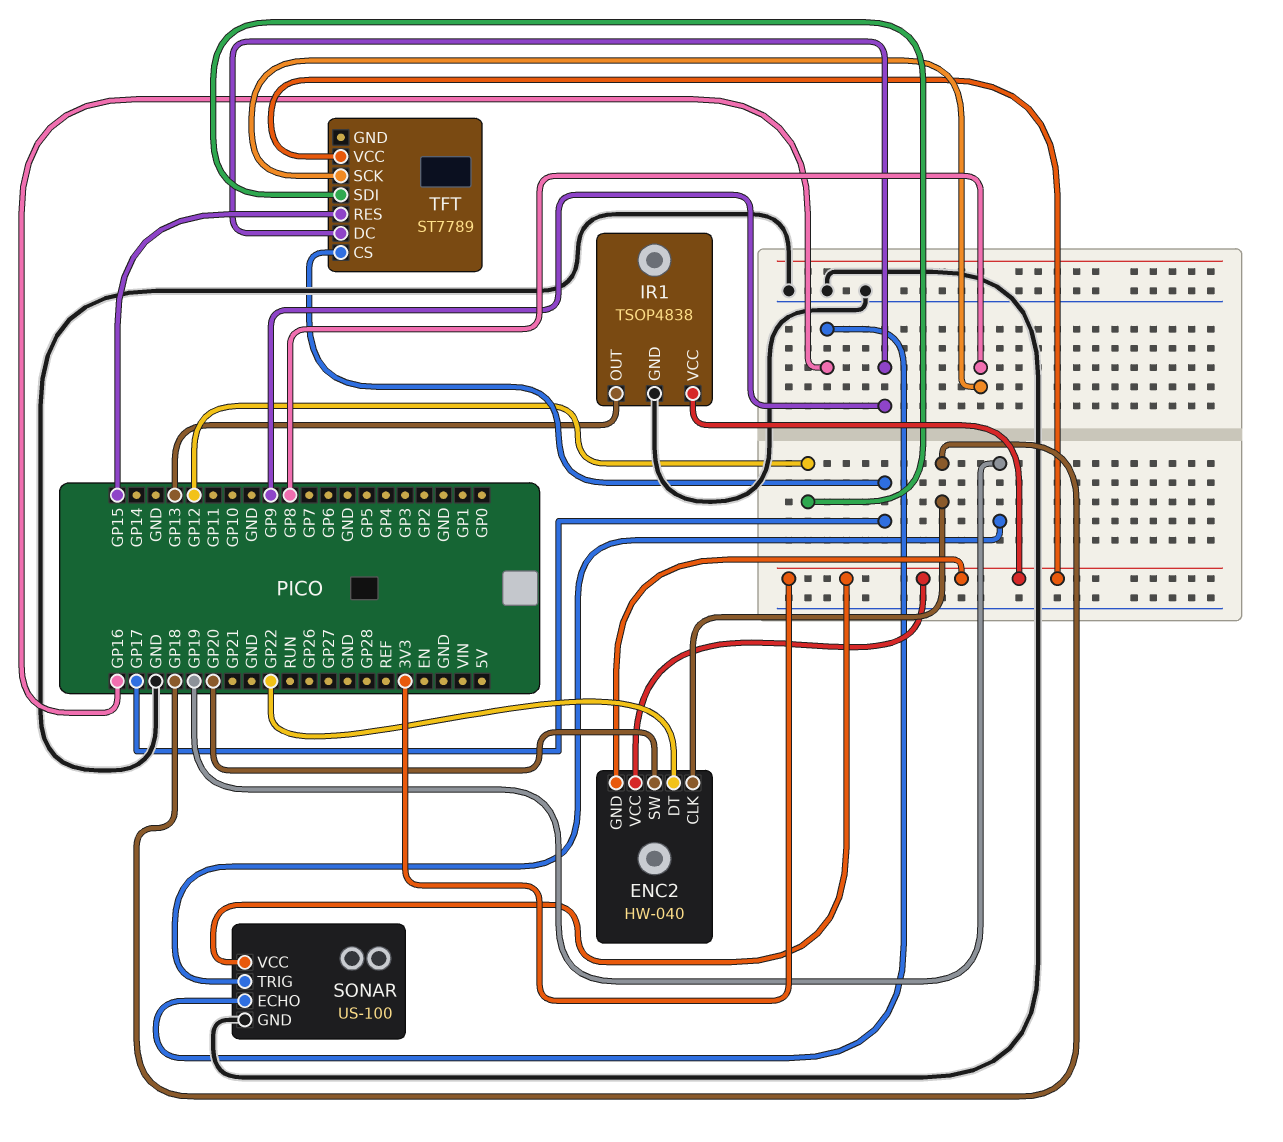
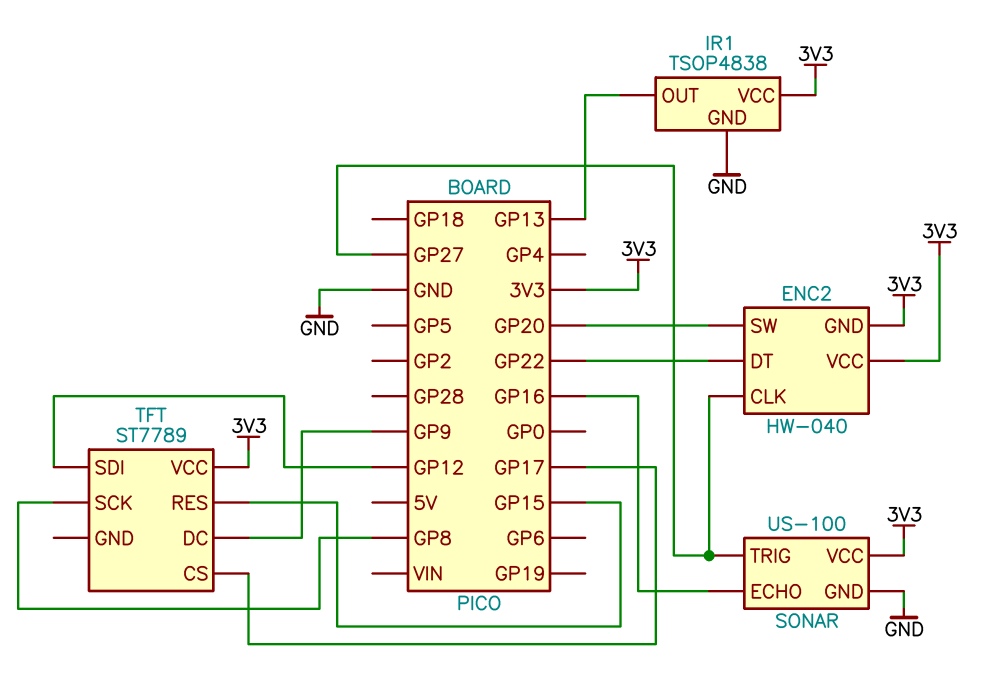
ENC2 pin CLK: GP18 -> GP27
SONAR pin TRIG: GP19 -> GP27

